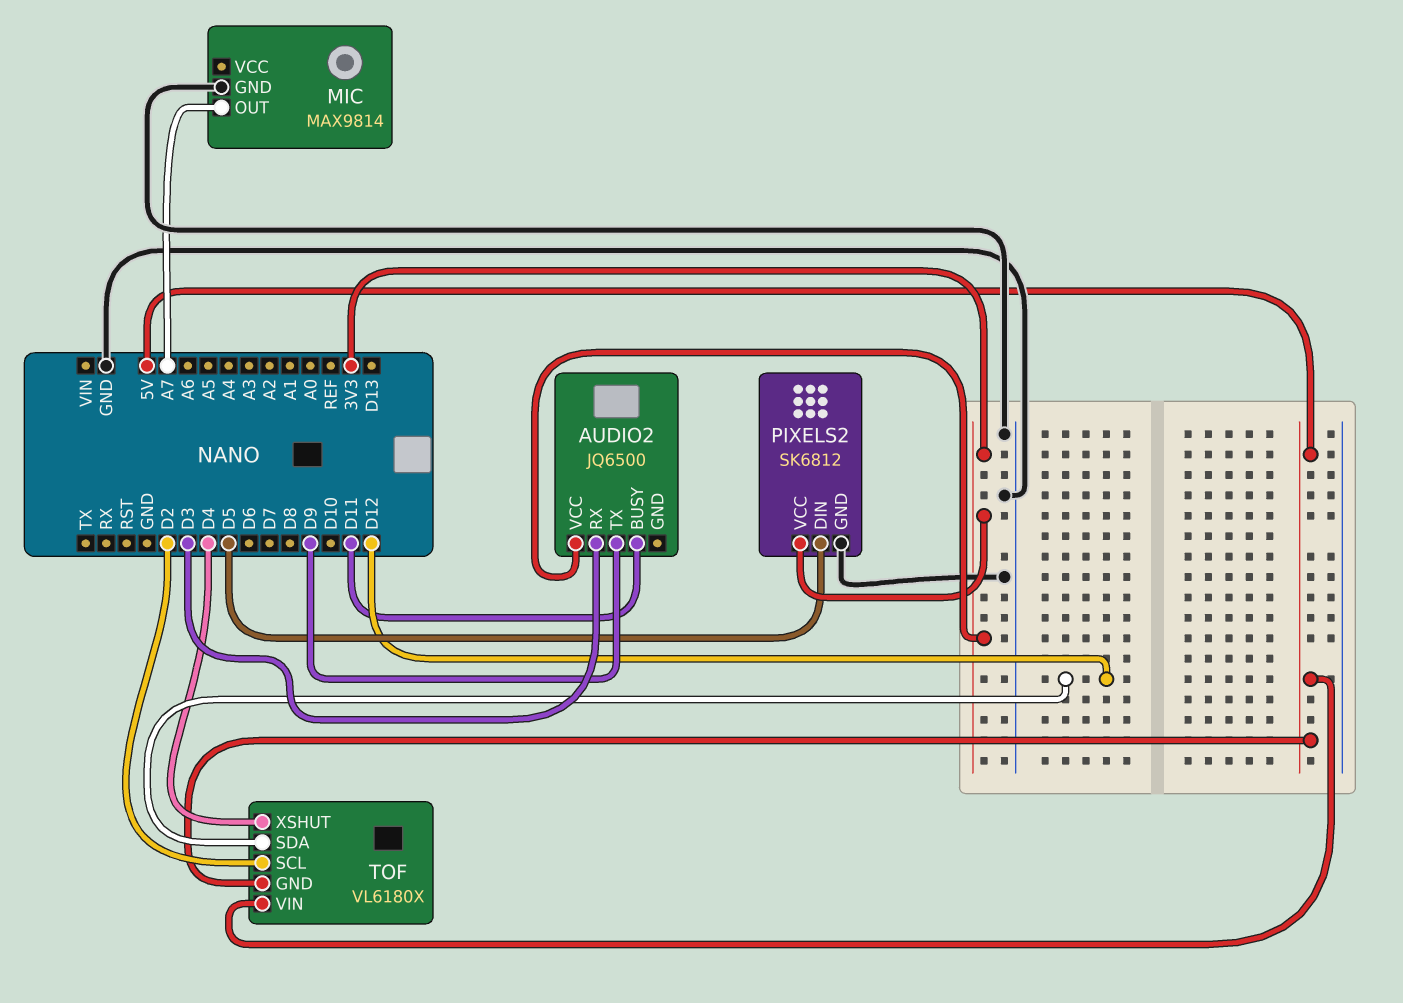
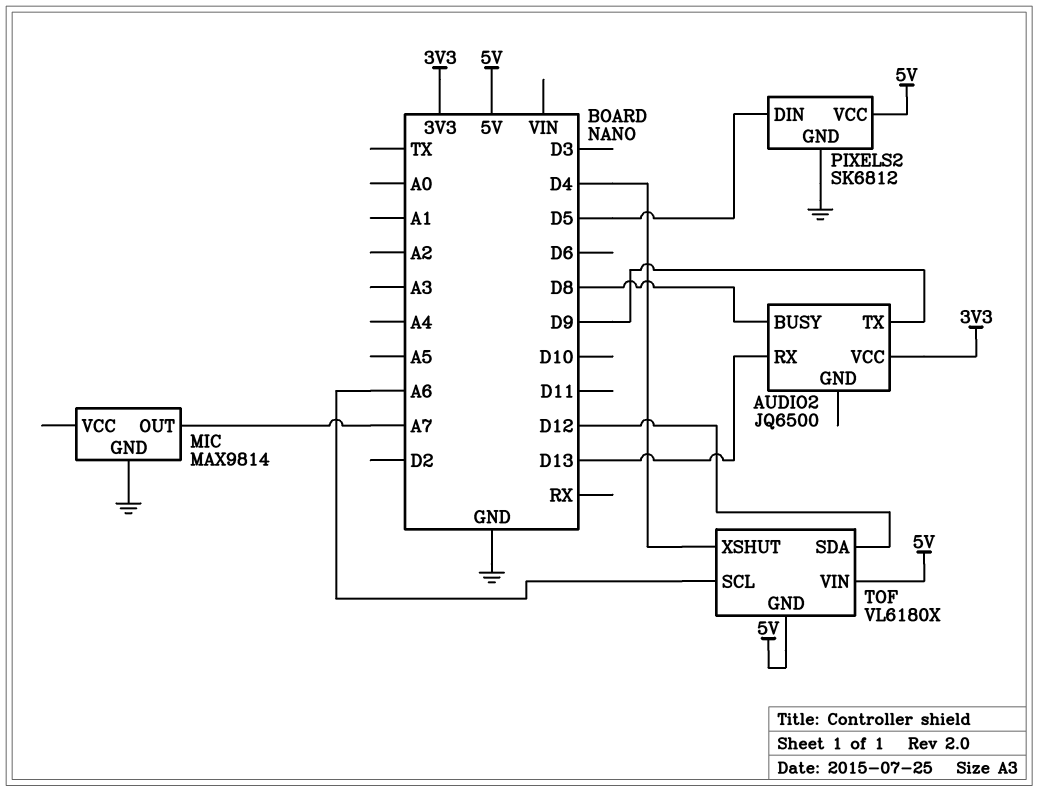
AUDIO2 pin BUSY: D11 -> D8
AUDIO2 pin RX: D3 -> D13
PIXELS2 pin VCC: 3V3 -> 5V
TOF pin SCL: D2 -> A6

